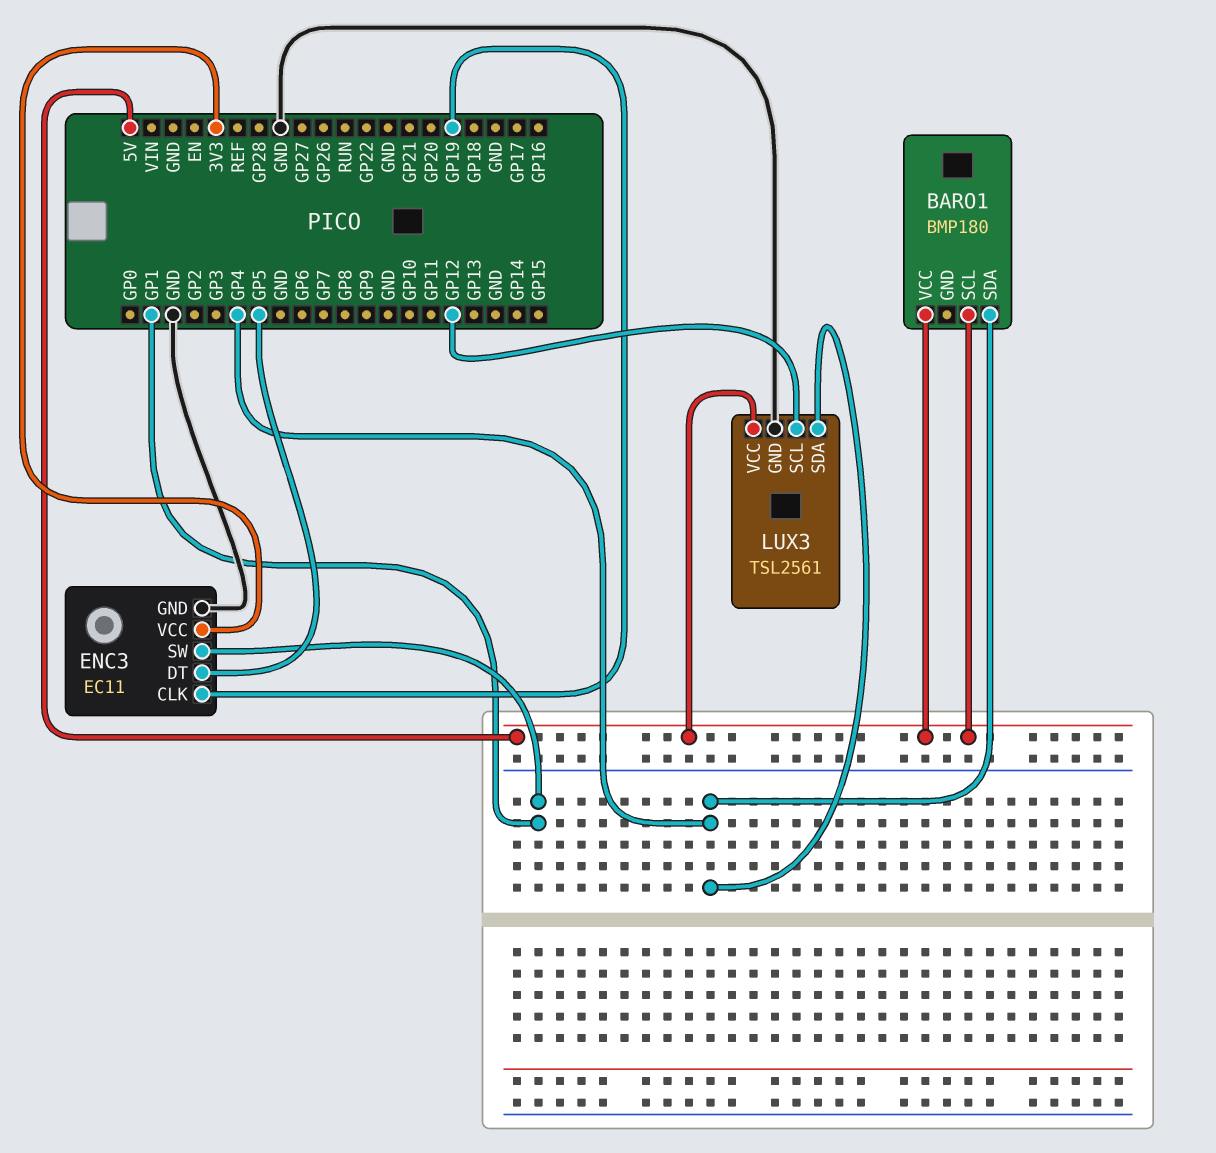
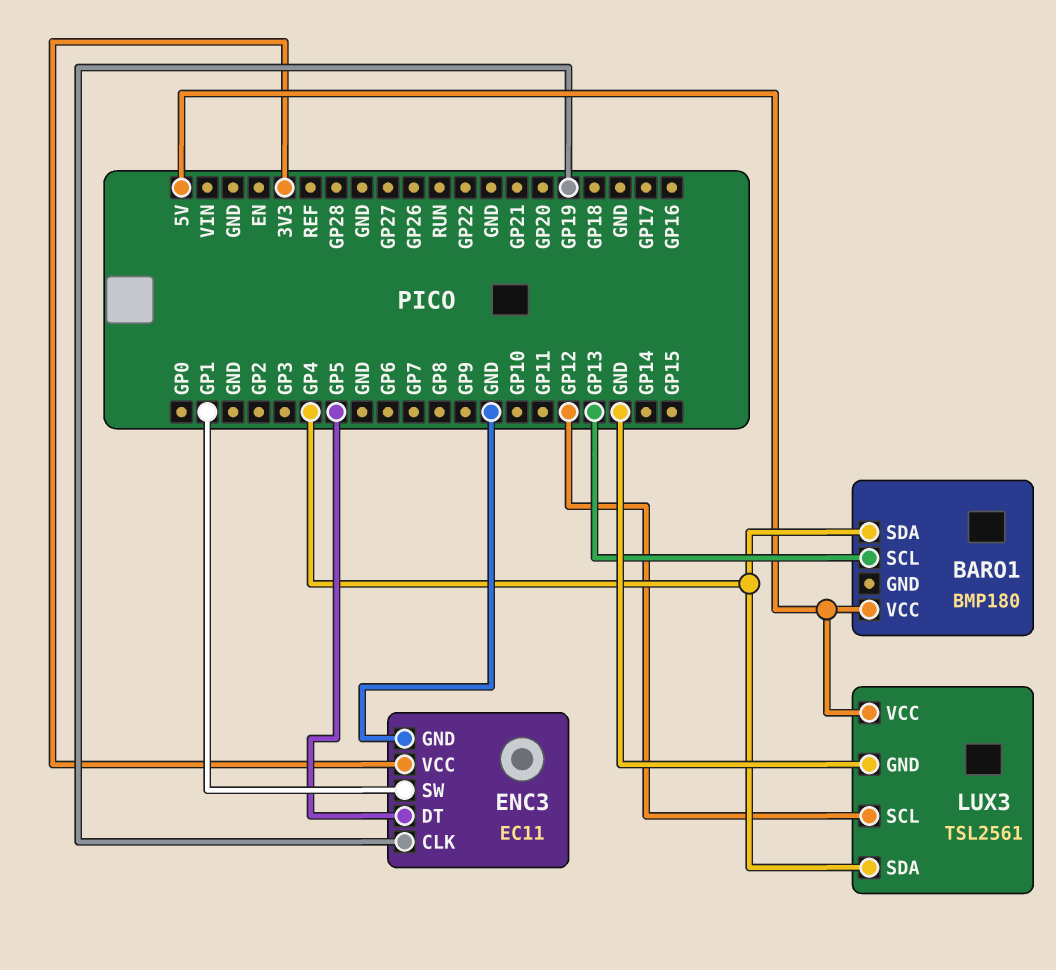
BARO1 pin SCL: 5V -> GP13

